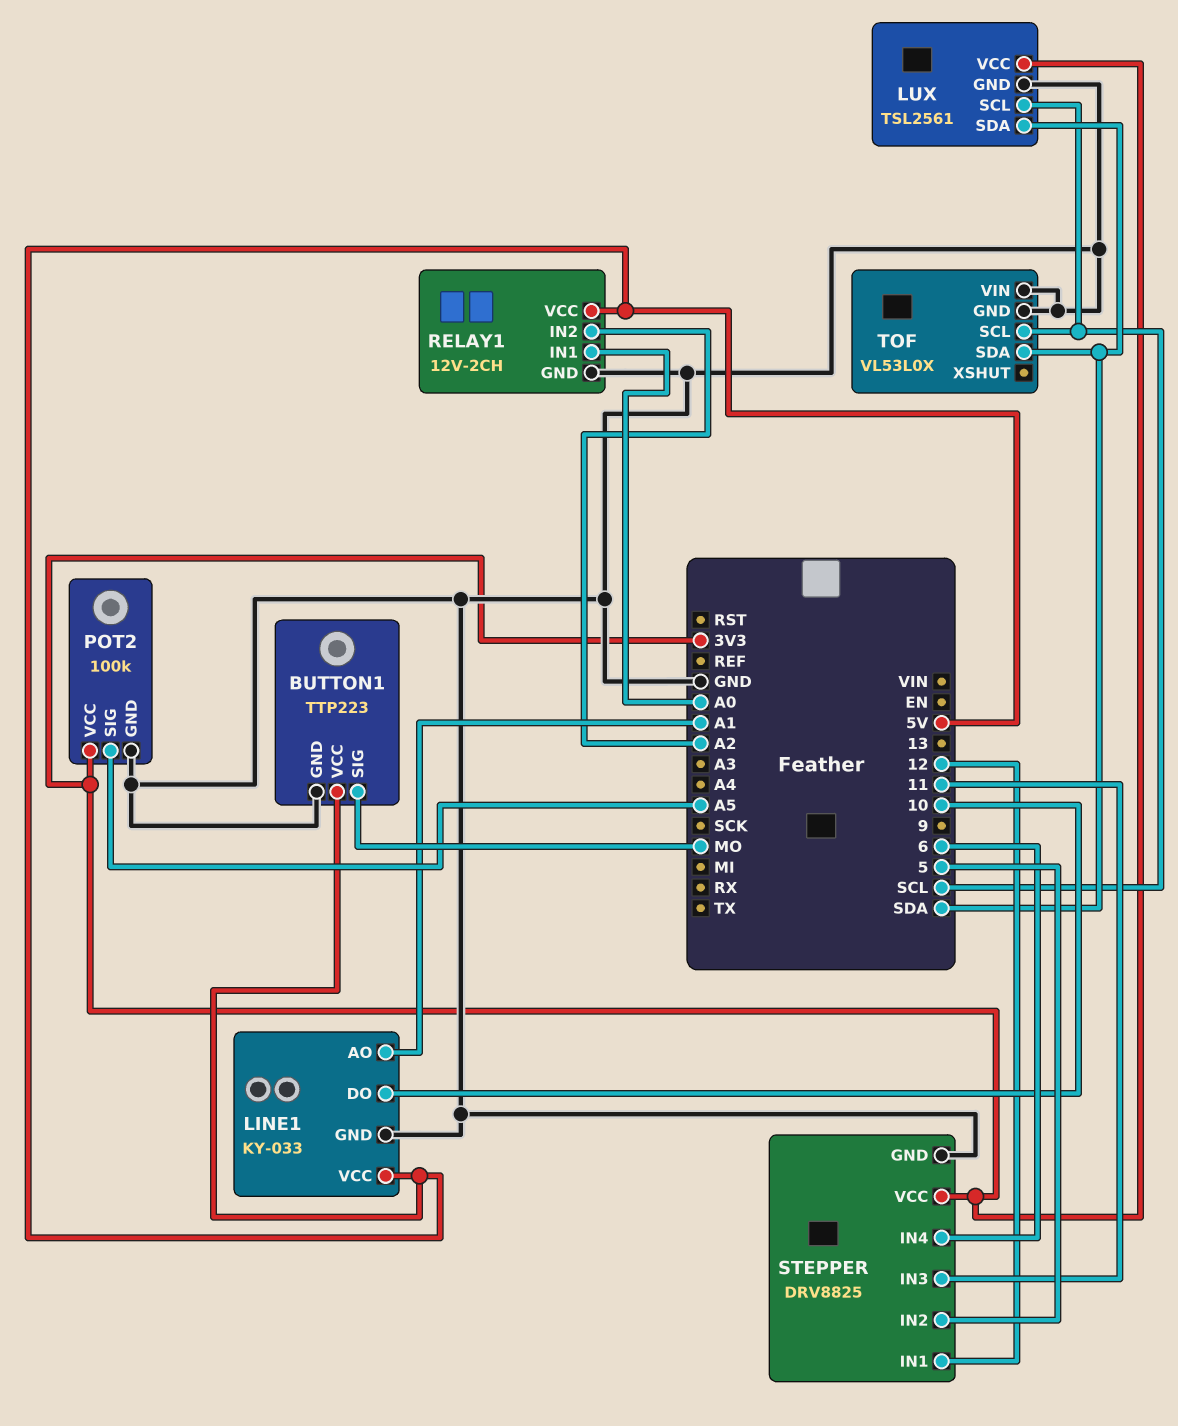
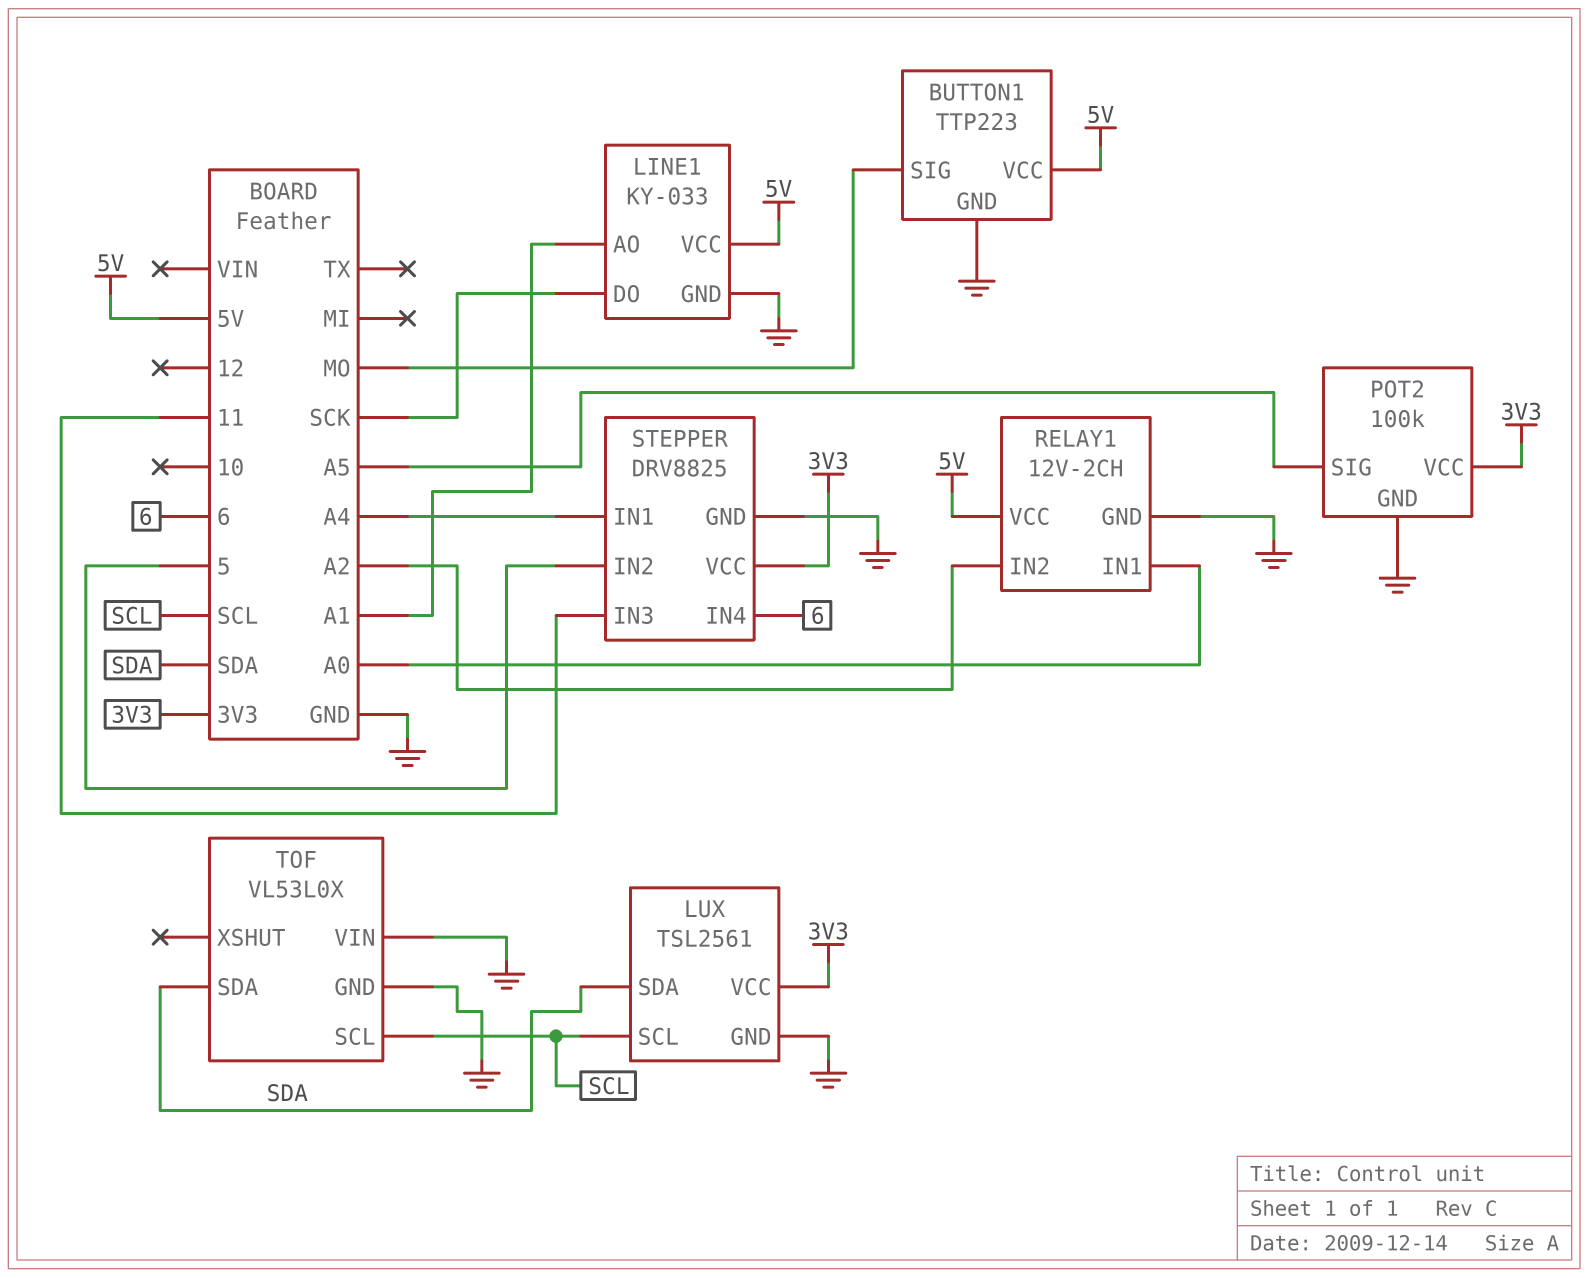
LINE1 pin DO: 10 -> SCK
STEPPER pin IN1: 12 -> A4

